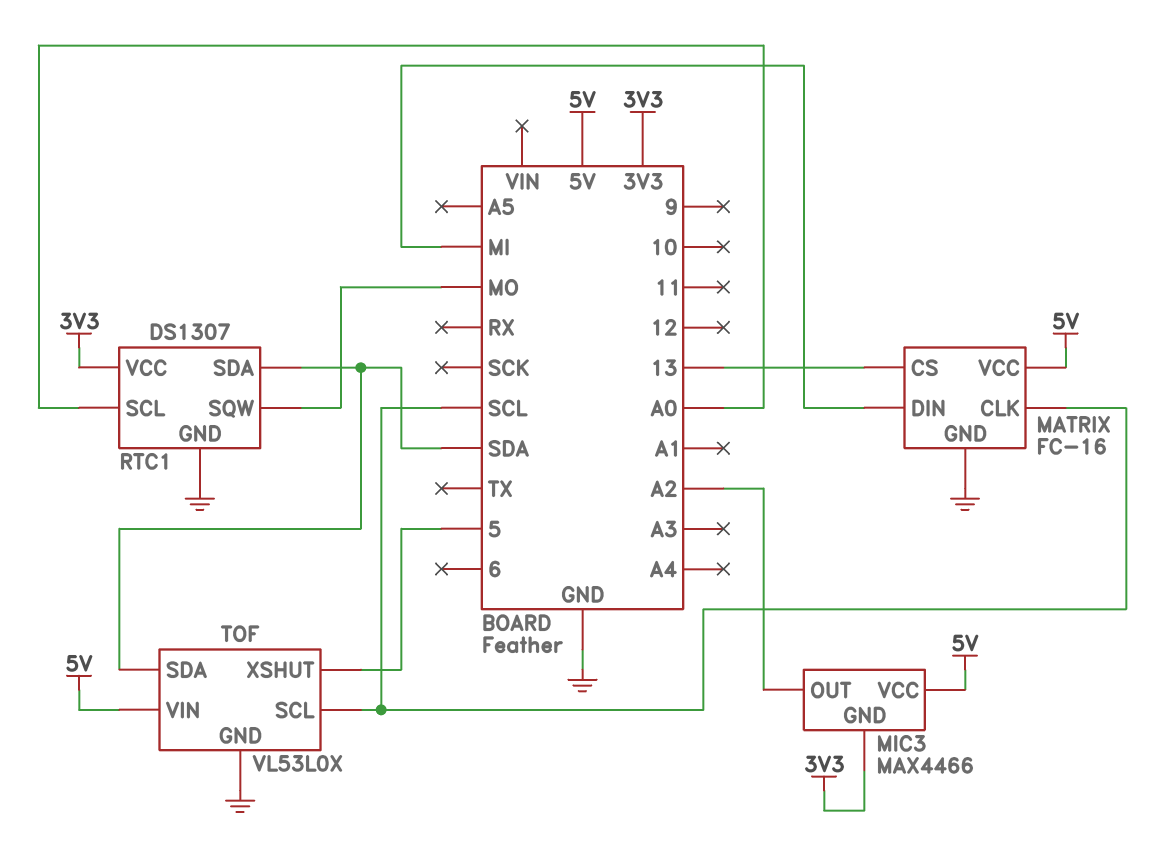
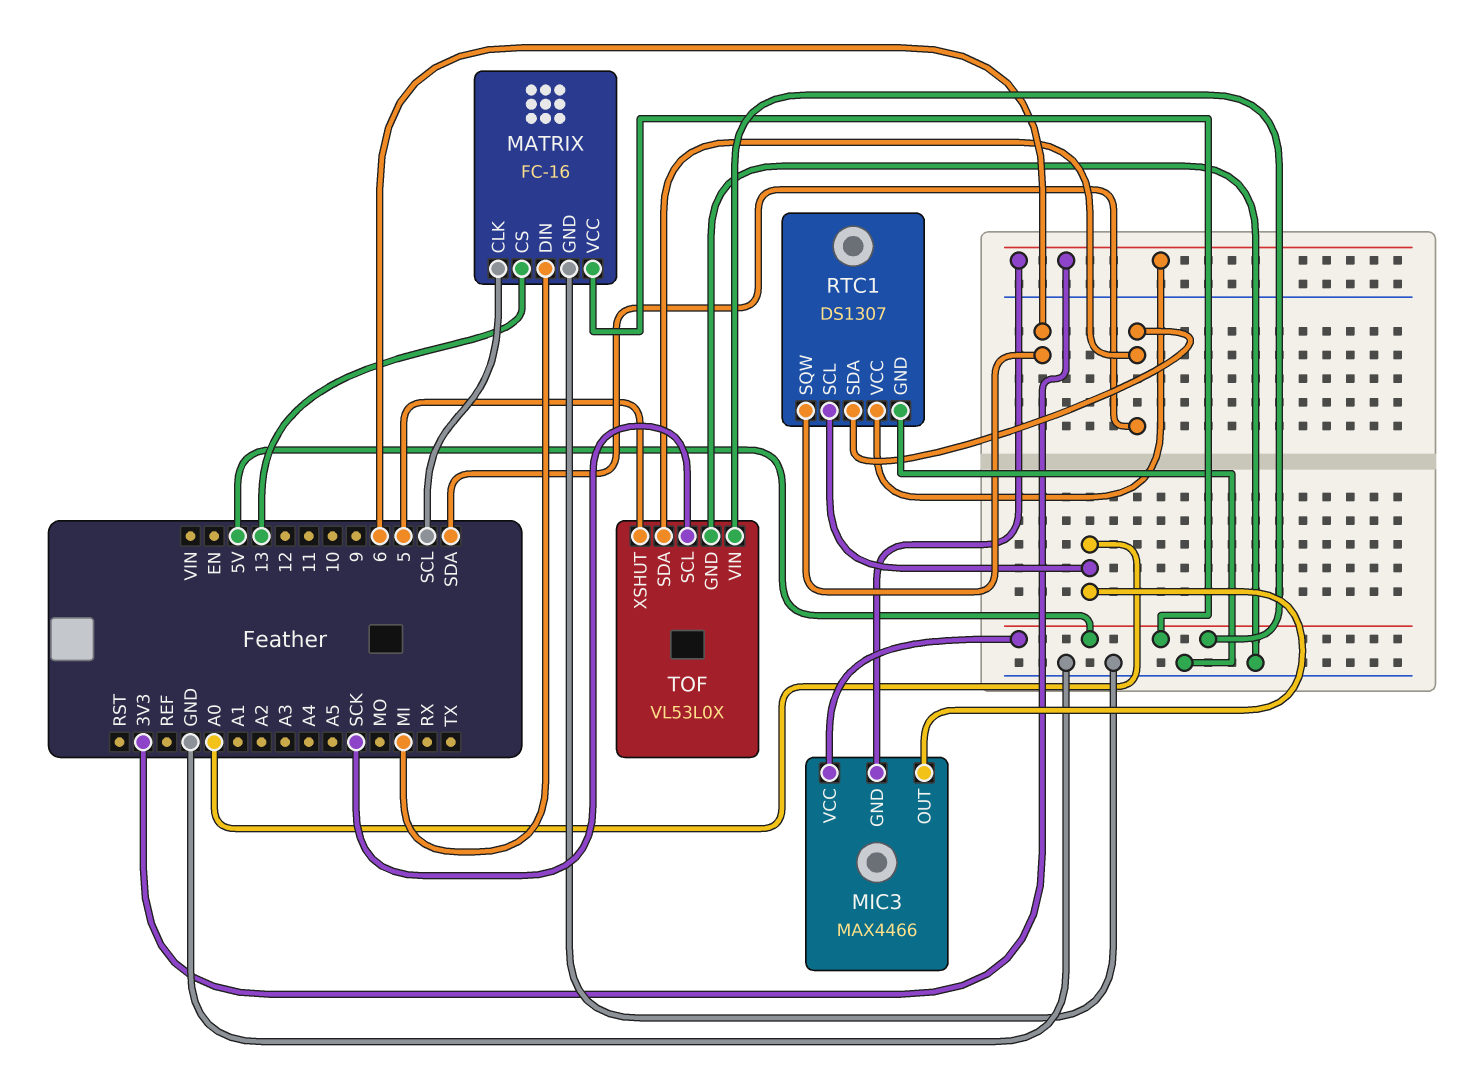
MIC3 pin OUT: A2 -> A0
RTC1 pin SQW: MO -> 6
TOF pin SCL: SCL -> SCK

